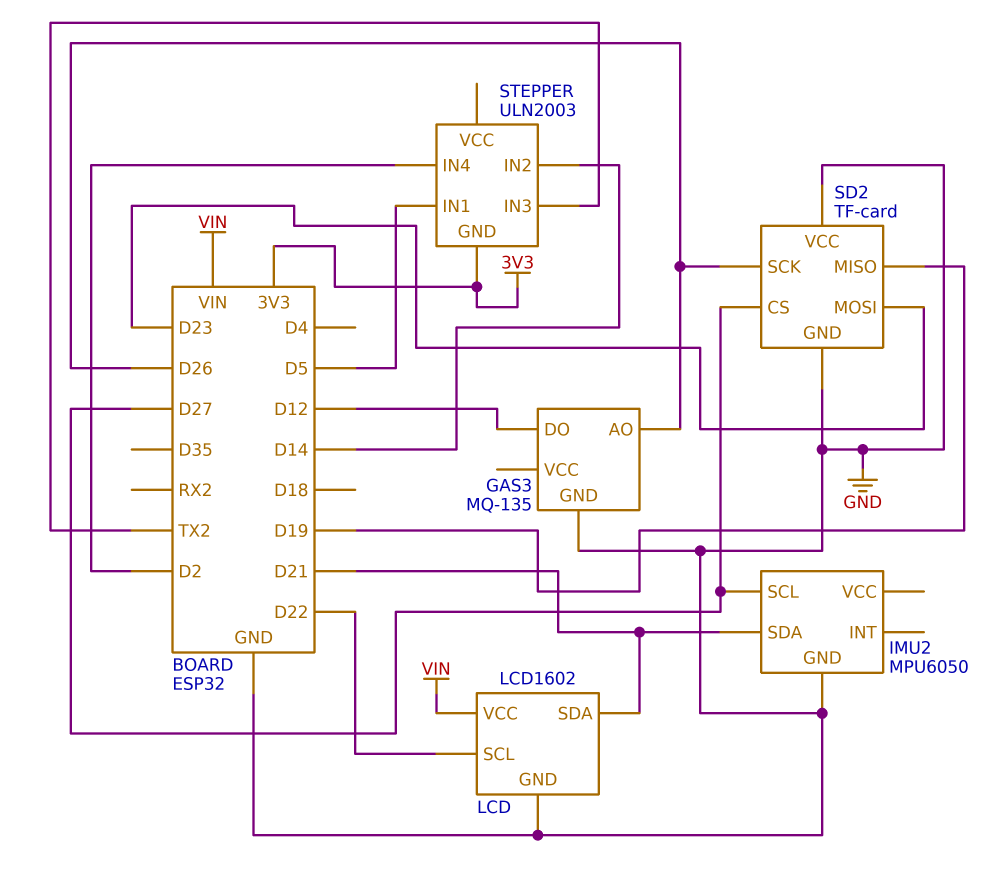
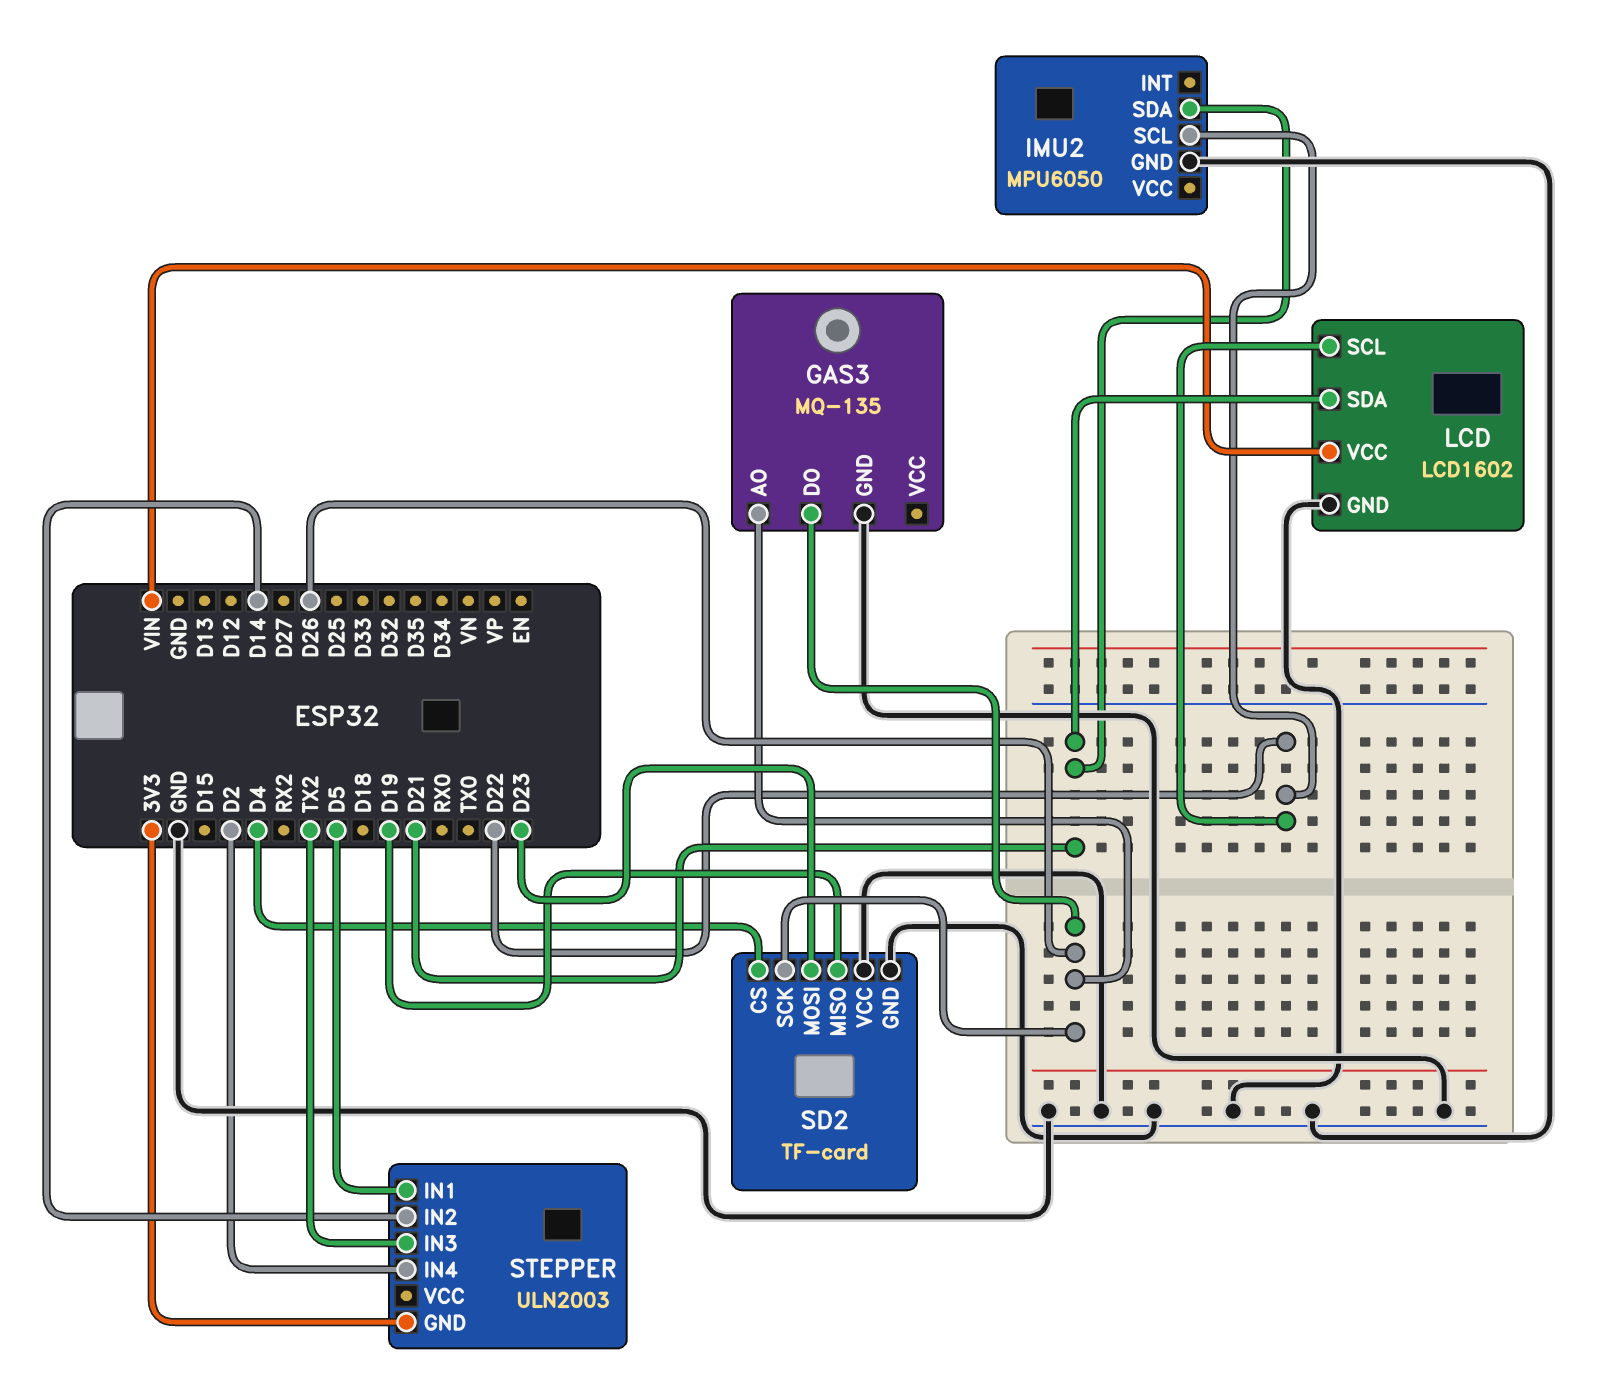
GAS3 pin DO: D12 -> D26
IMU2 pin SCL: D27 -> D22
SD2 pin CS: D27 -> D4

